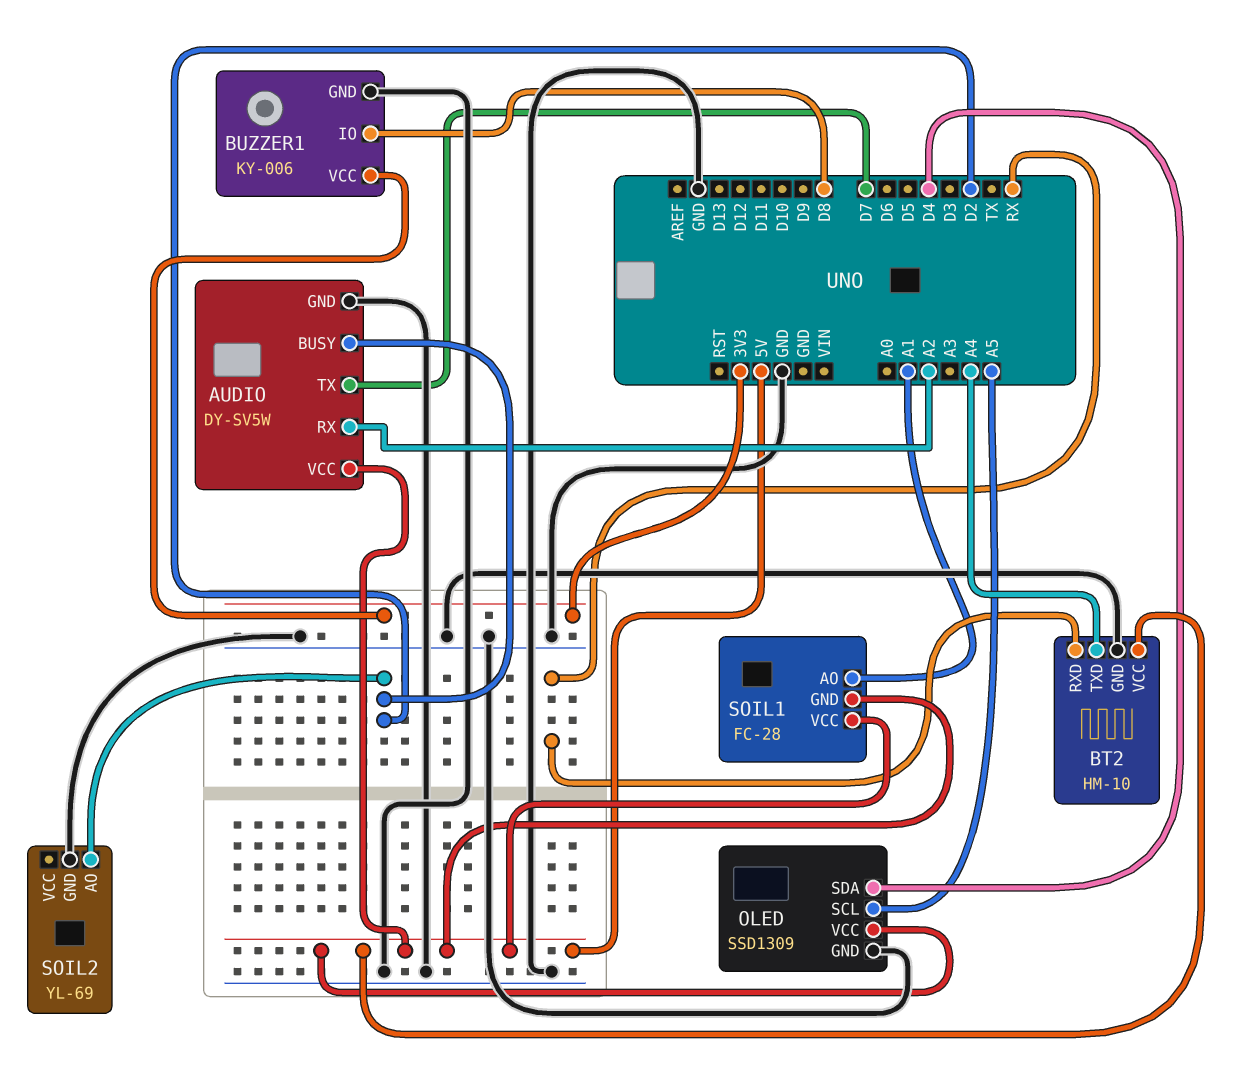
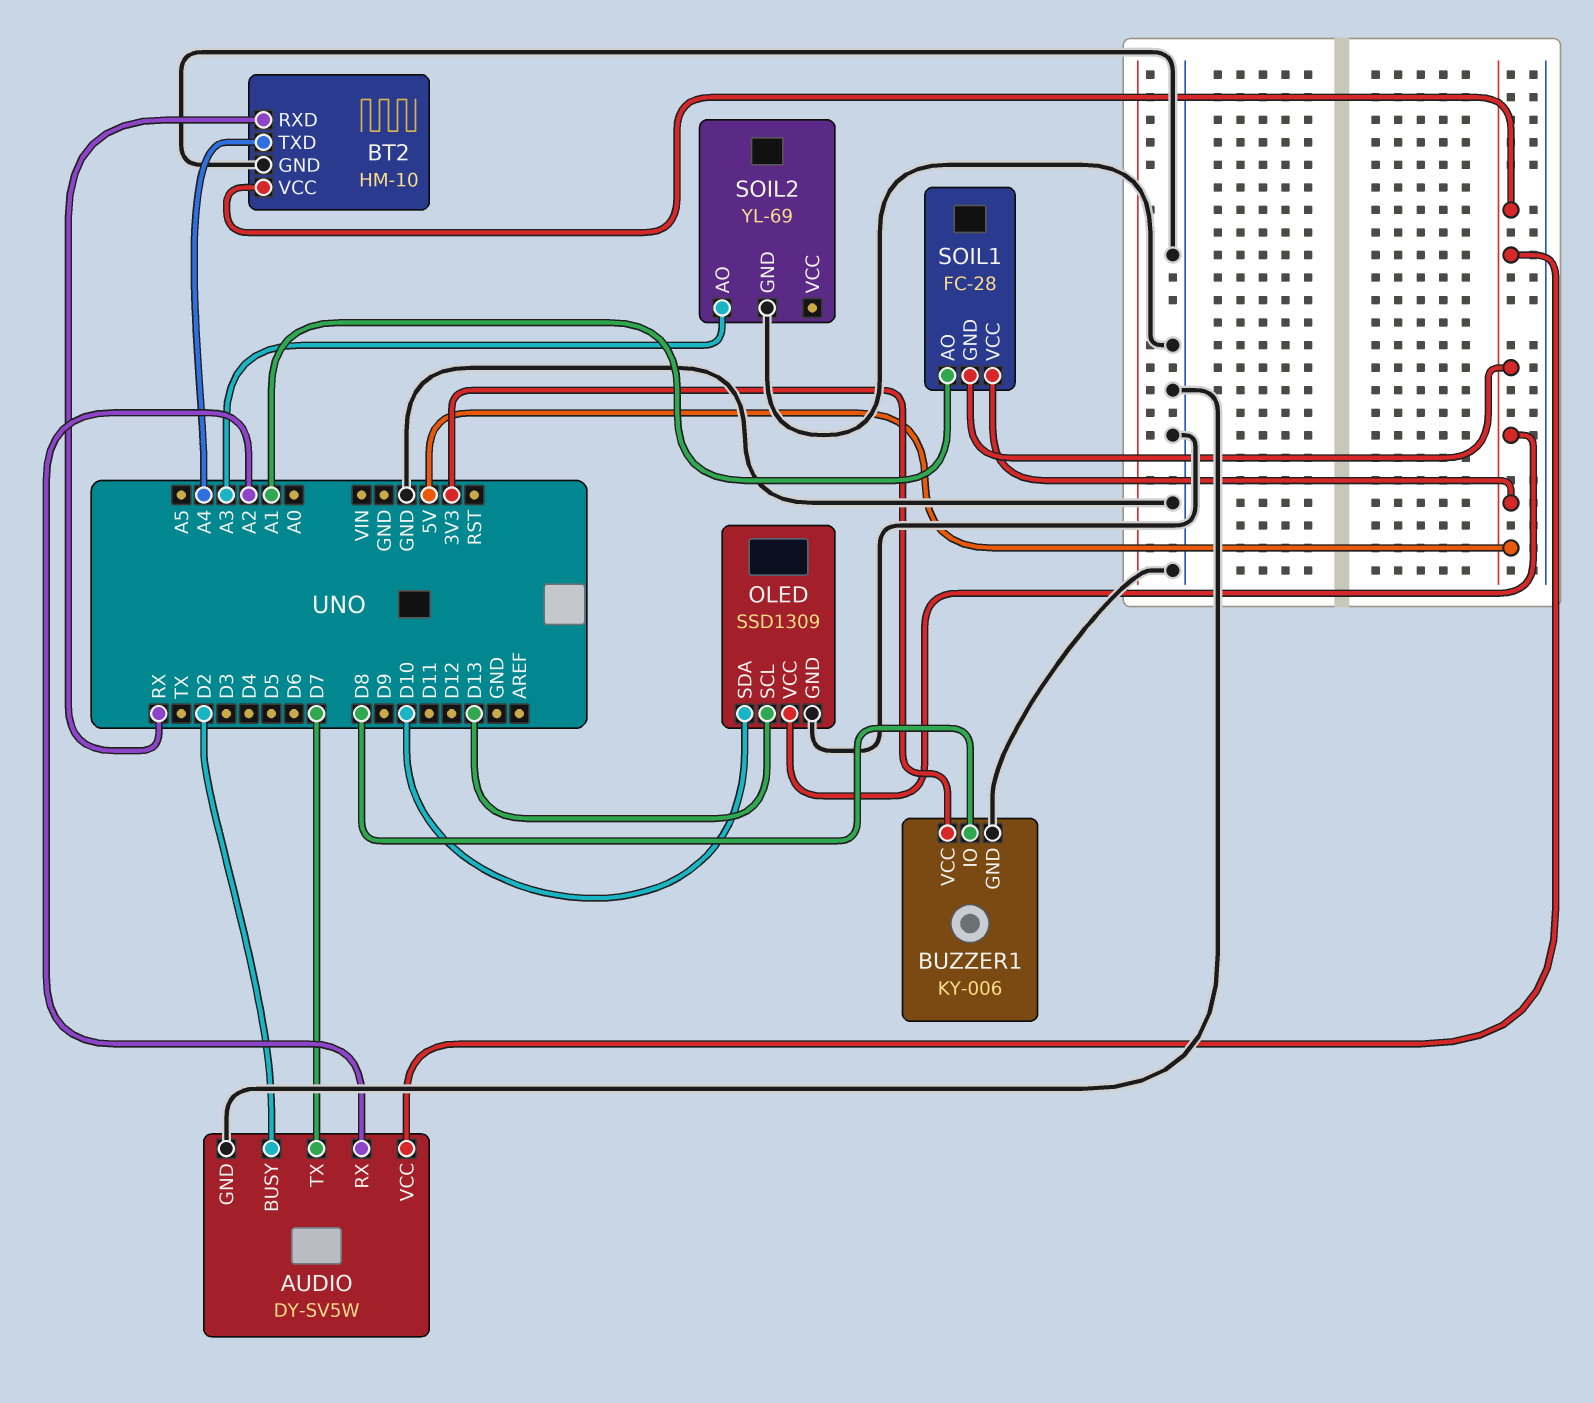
OLED pin SCL: A5 -> D13
OLED pin SDA: D4 -> D10
SOIL2 pin AO: D2 -> A3

